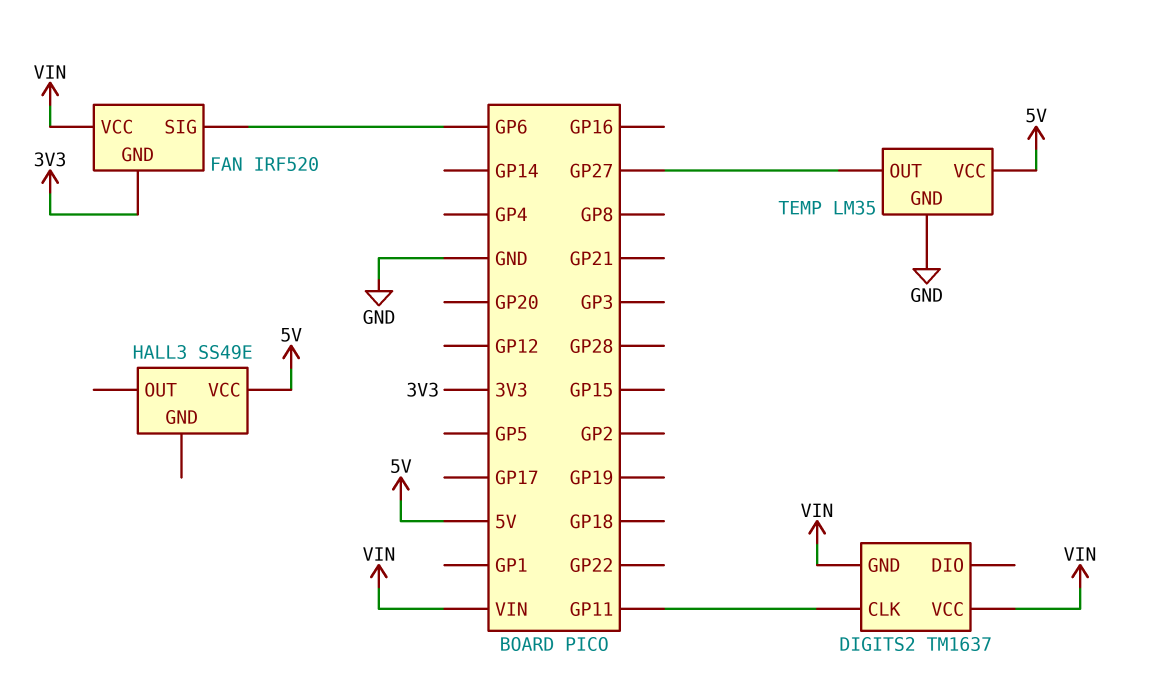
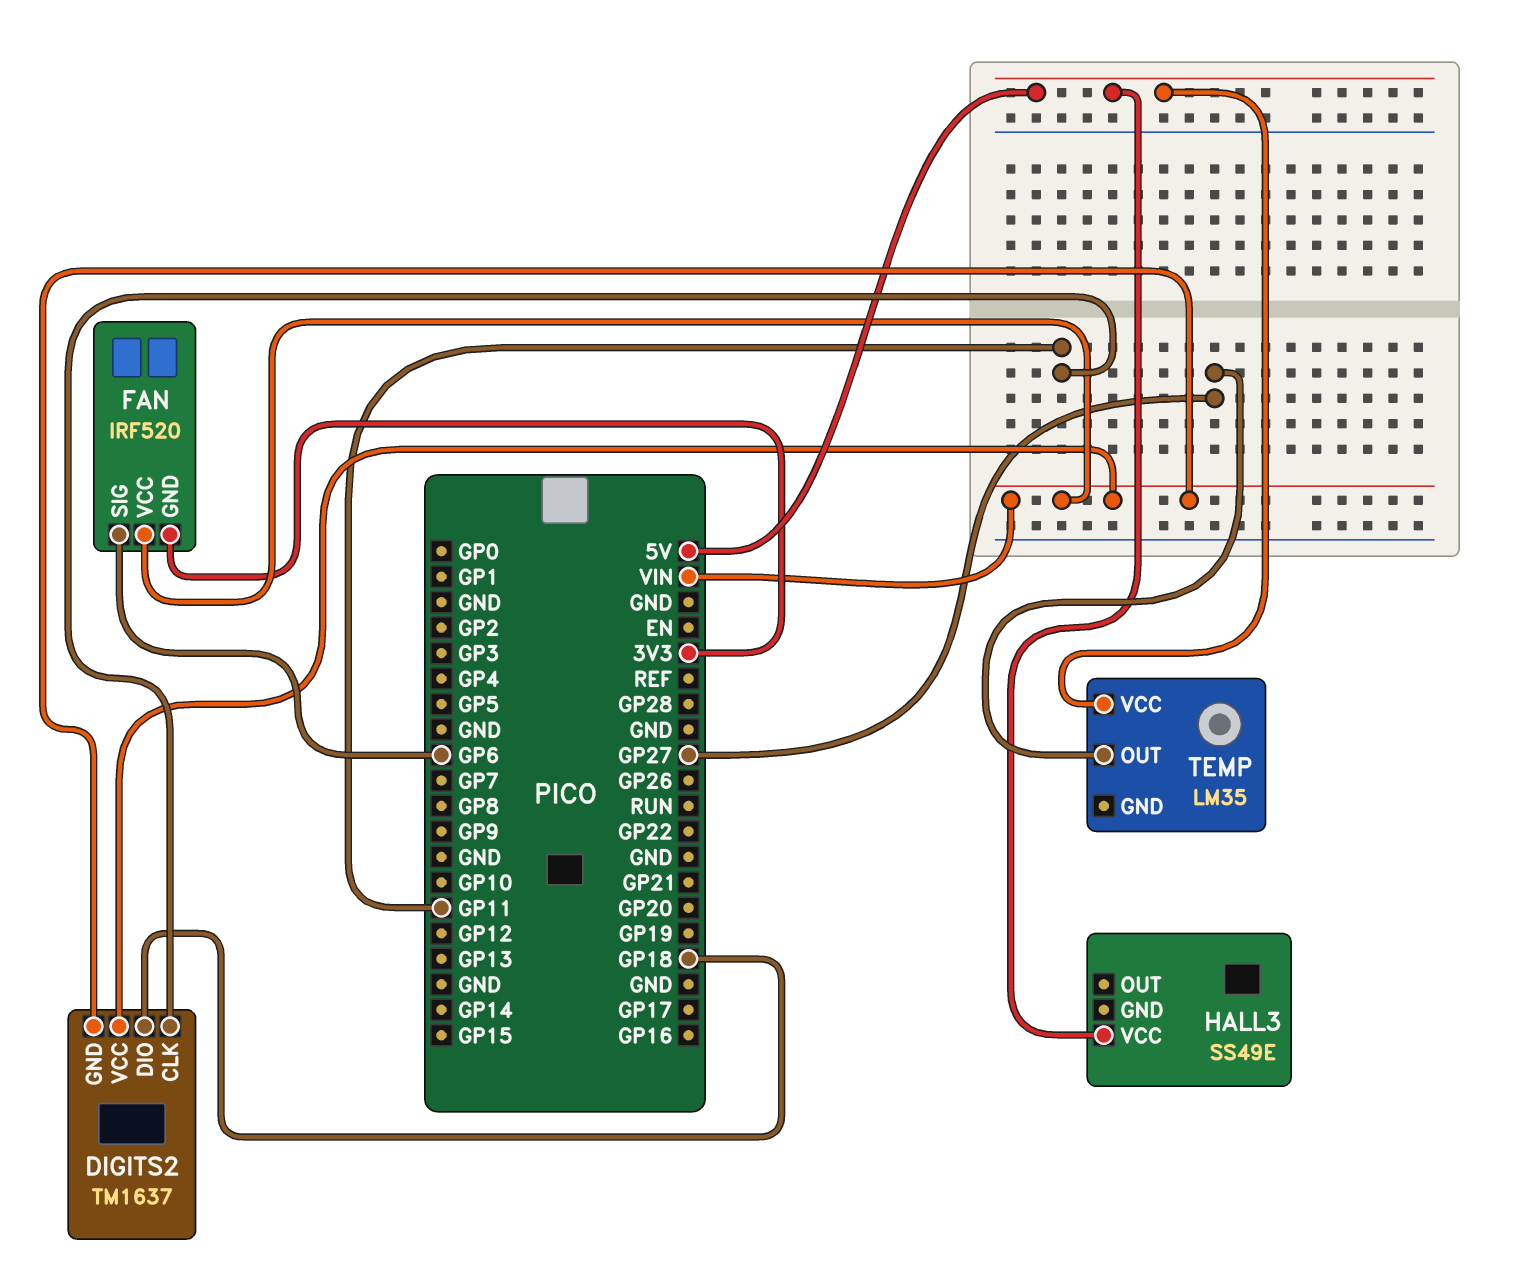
DIGITS2 pin DIO: none -> GP18
TEMP pin GND: GND -> none

